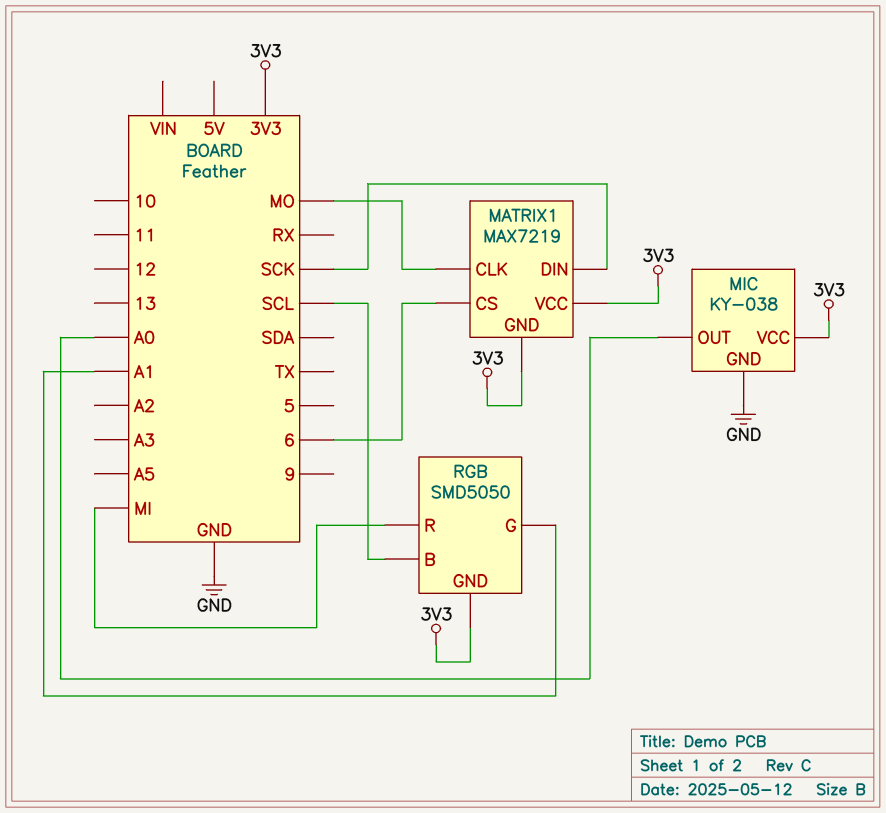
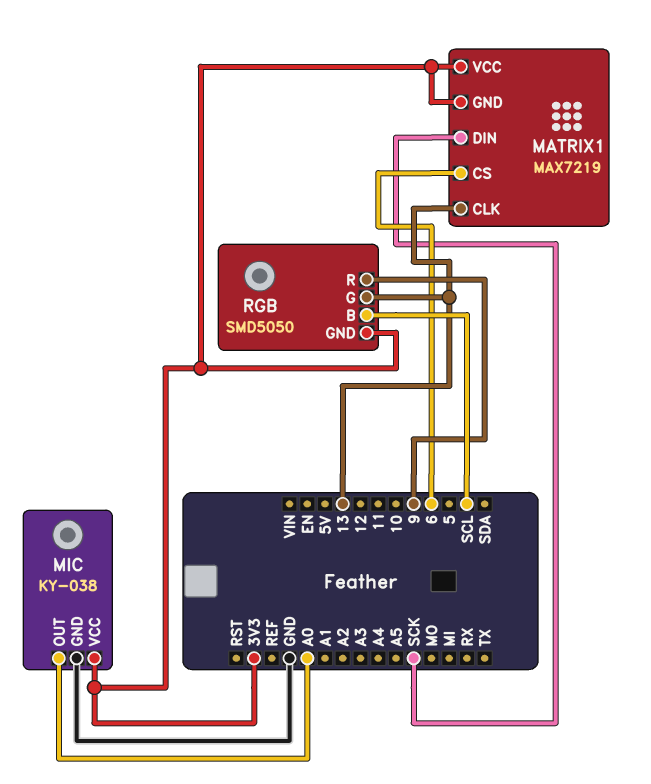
MATRIX1 pin CLK: MO -> 13
RGB pin G: A1 -> 13
RGB pin R: MI -> 9

